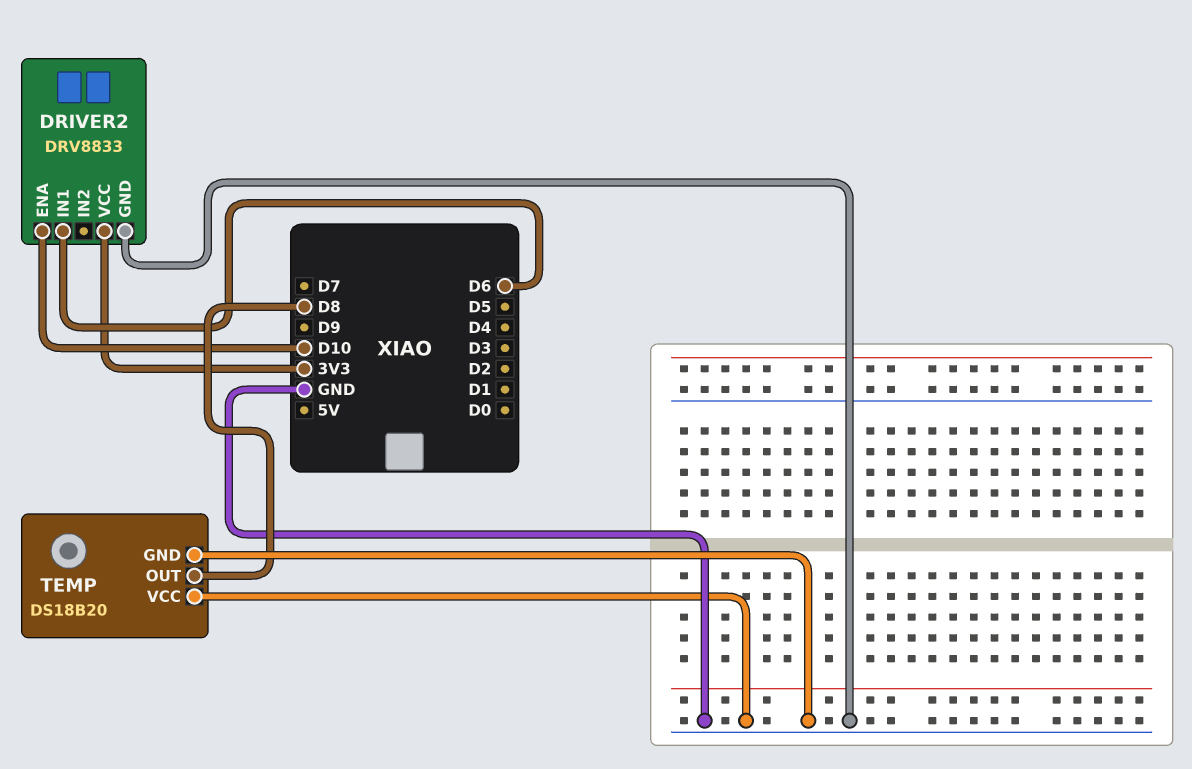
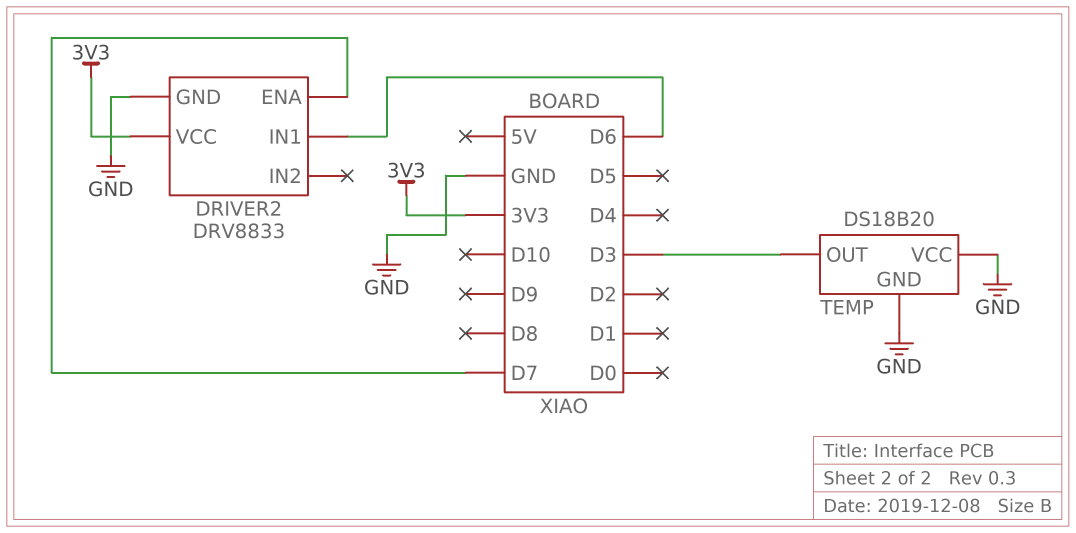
DRIVER2 pin ENA: D10 -> D7
TEMP pin OUT: D8 -> D3

